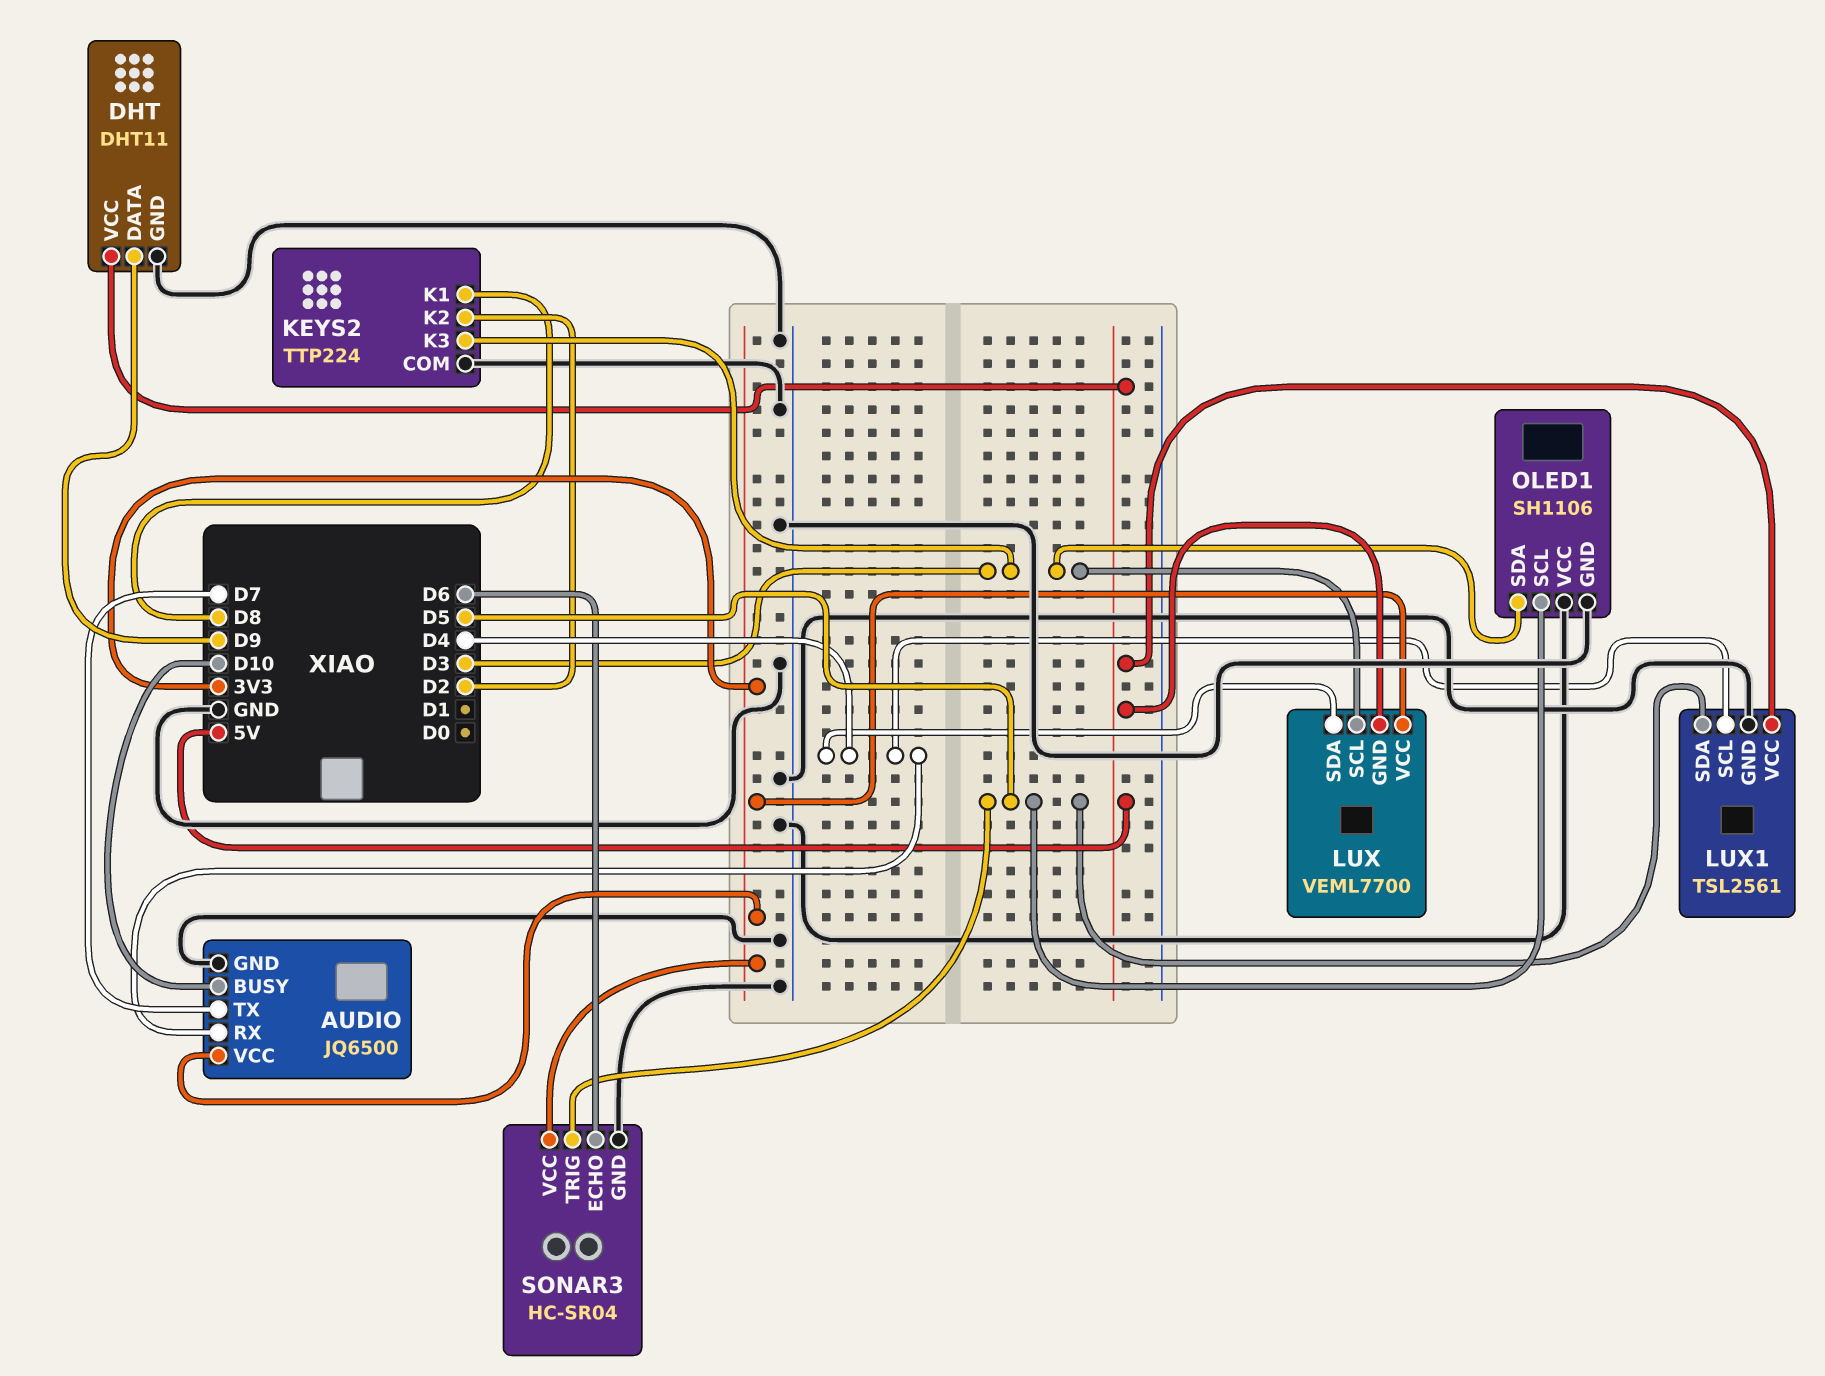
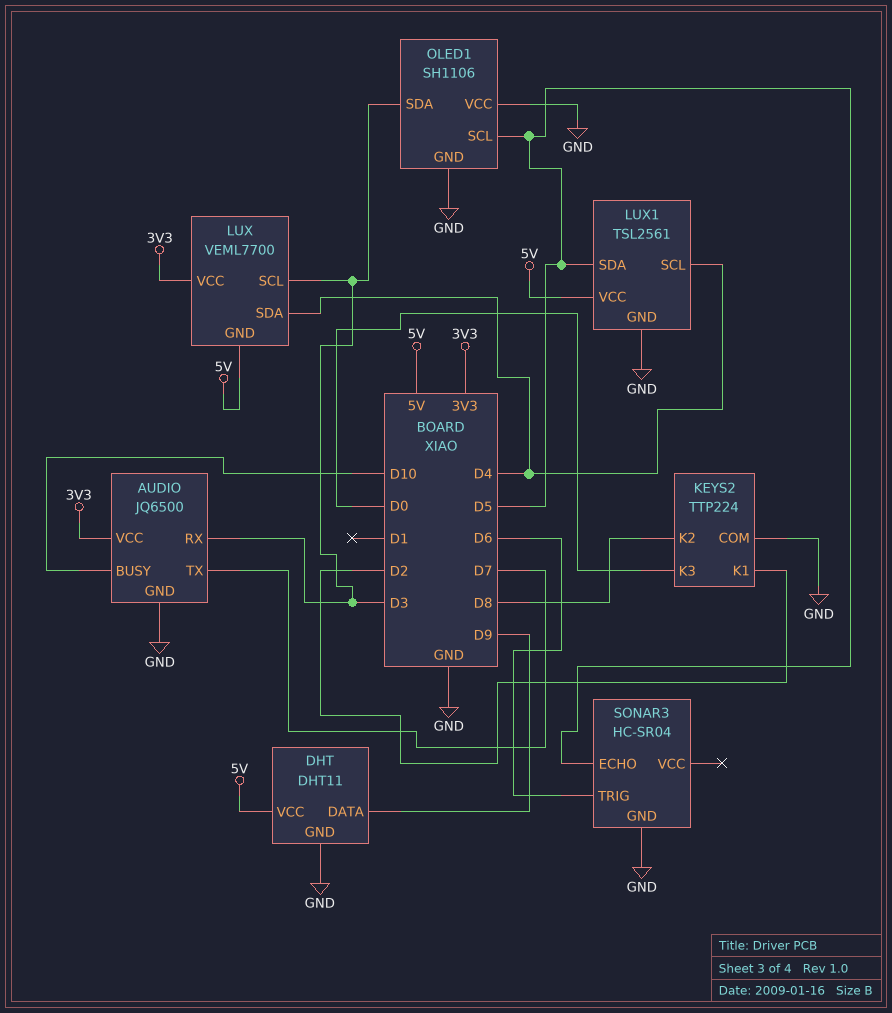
AUDIO pin RX: D4 -> D3
KEYS2 pin K1: D8 -> D2
KEYS2 pin K2: D2 -> D8
KEYS2 pin K3: D3 -> D0
SONAR3 pin ECHO: D6 -> D5
SONAR3 pin TRIG: D5 -> D6
SONAR3 pin VCC: 3V3 -> none

